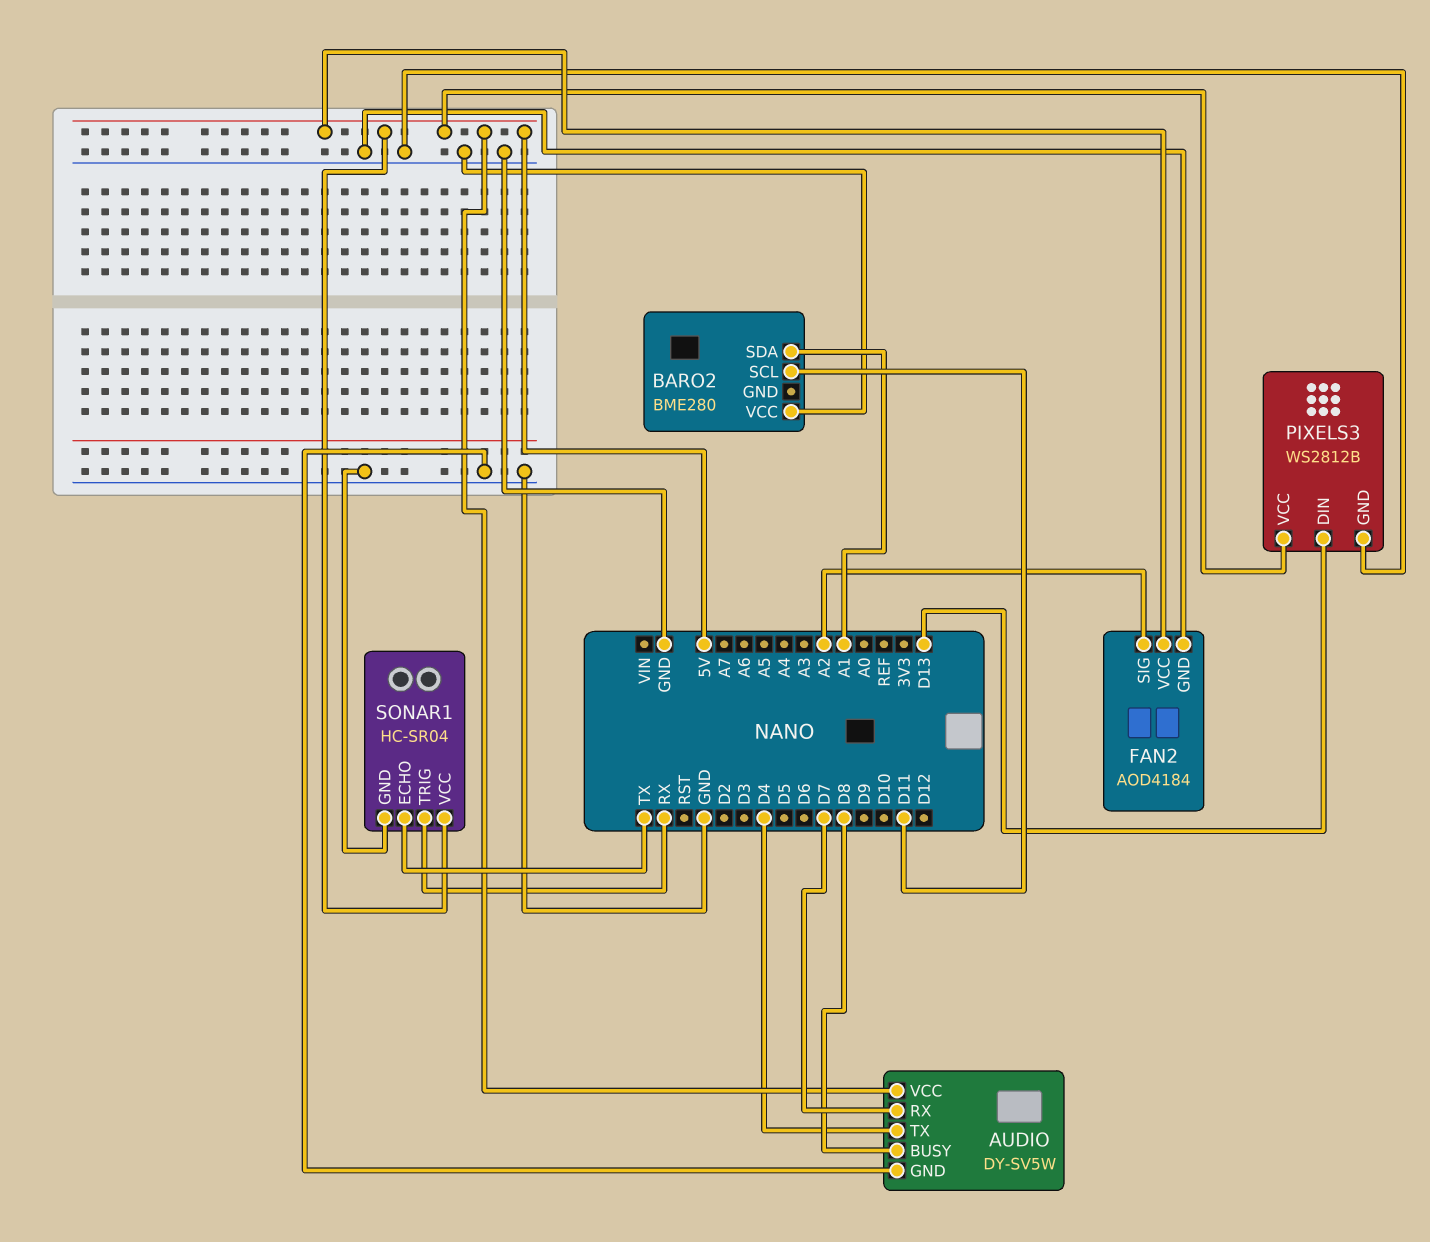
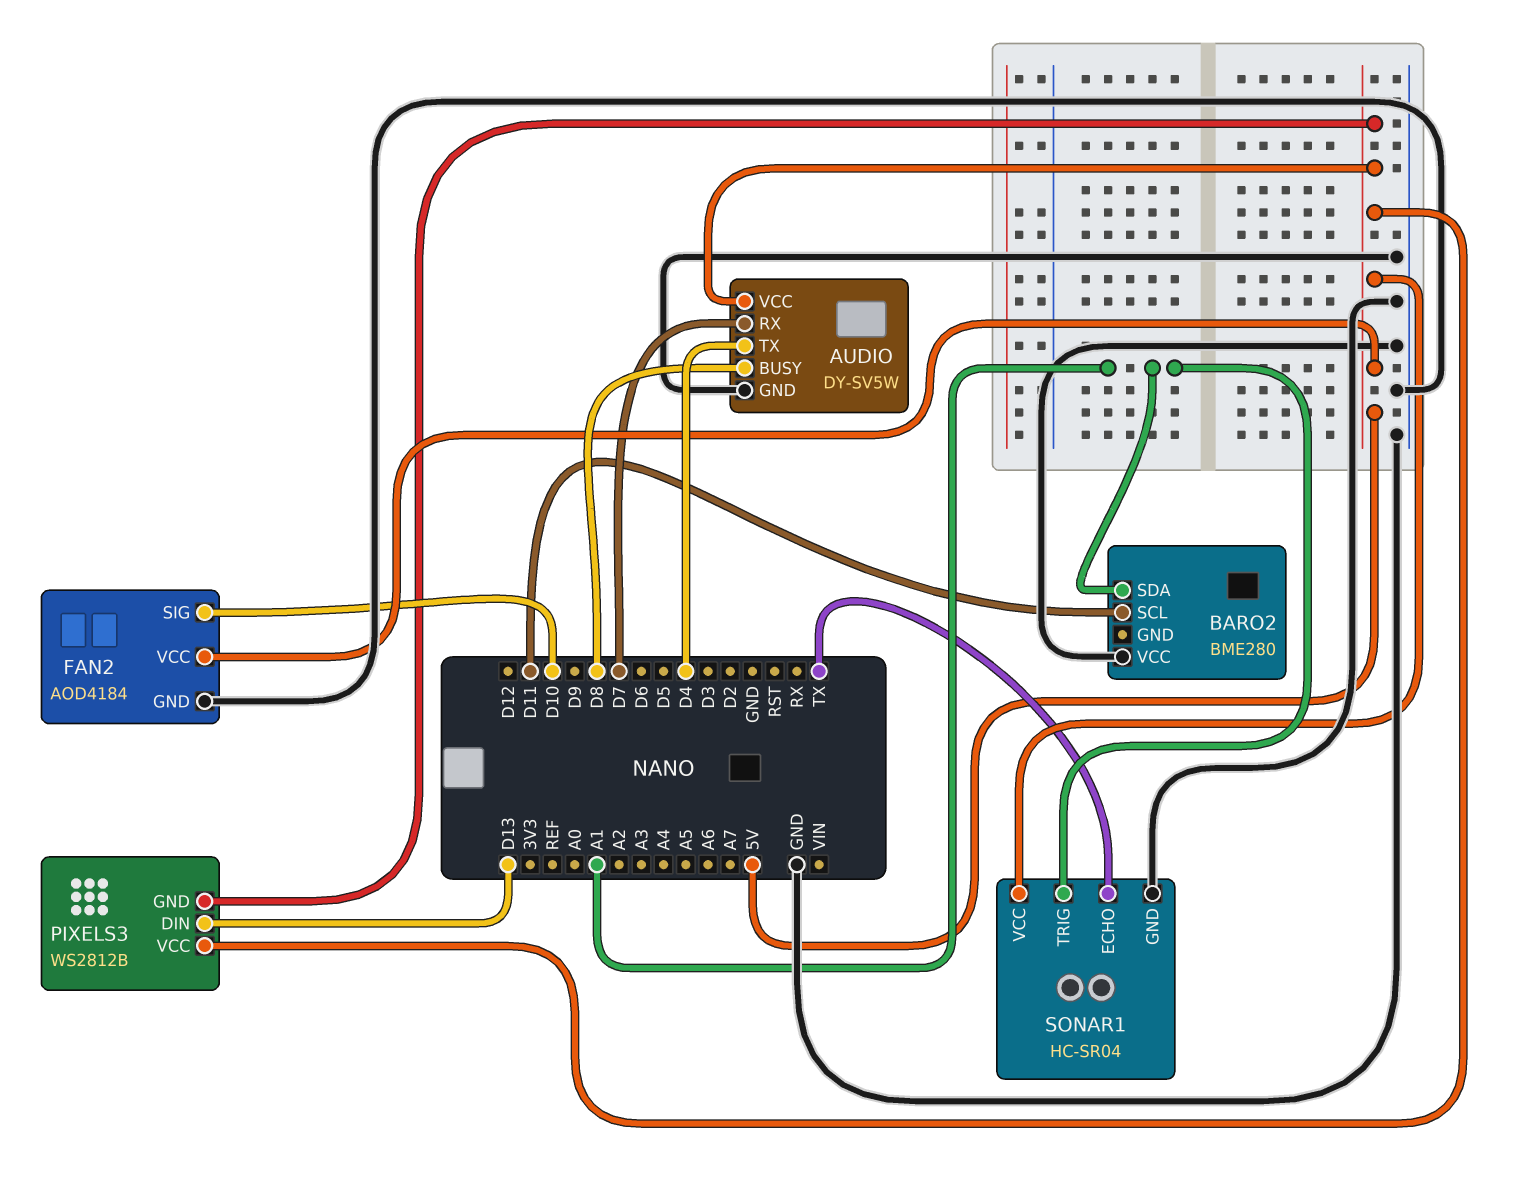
FAN2 pin SIG: A2 -> D10
PIXELS3 pin GND: GND -> 5V
SONAR1 pin TRIG: RX -> A1

